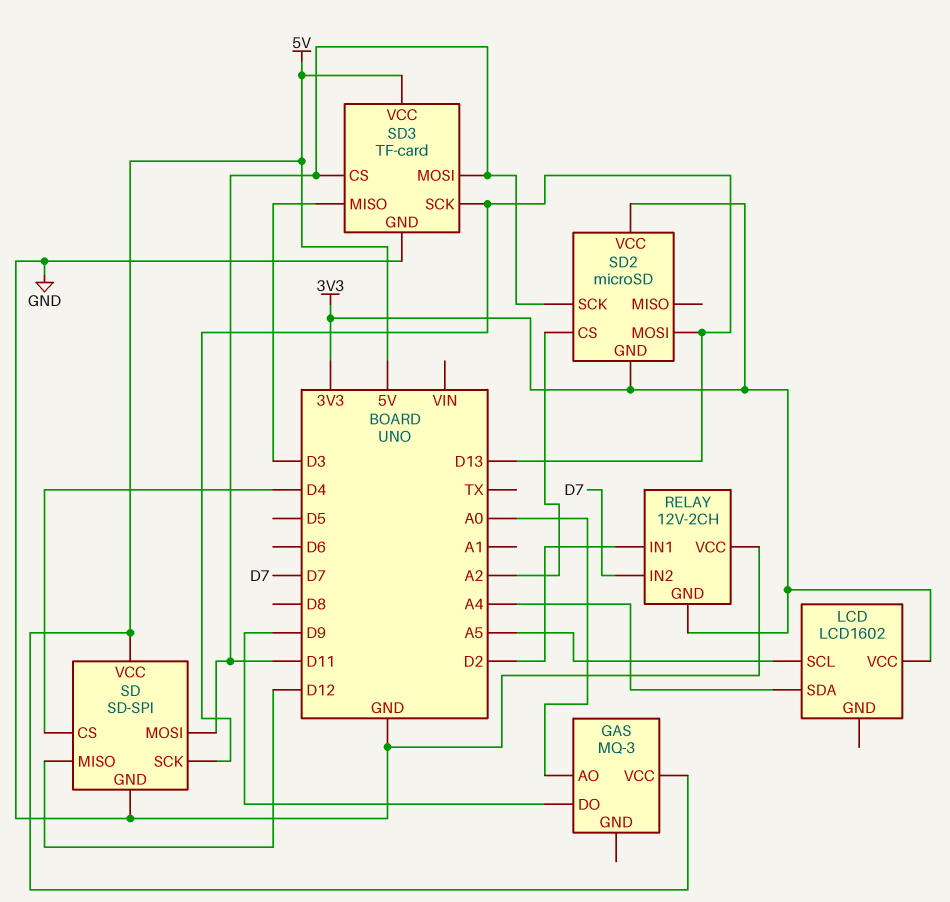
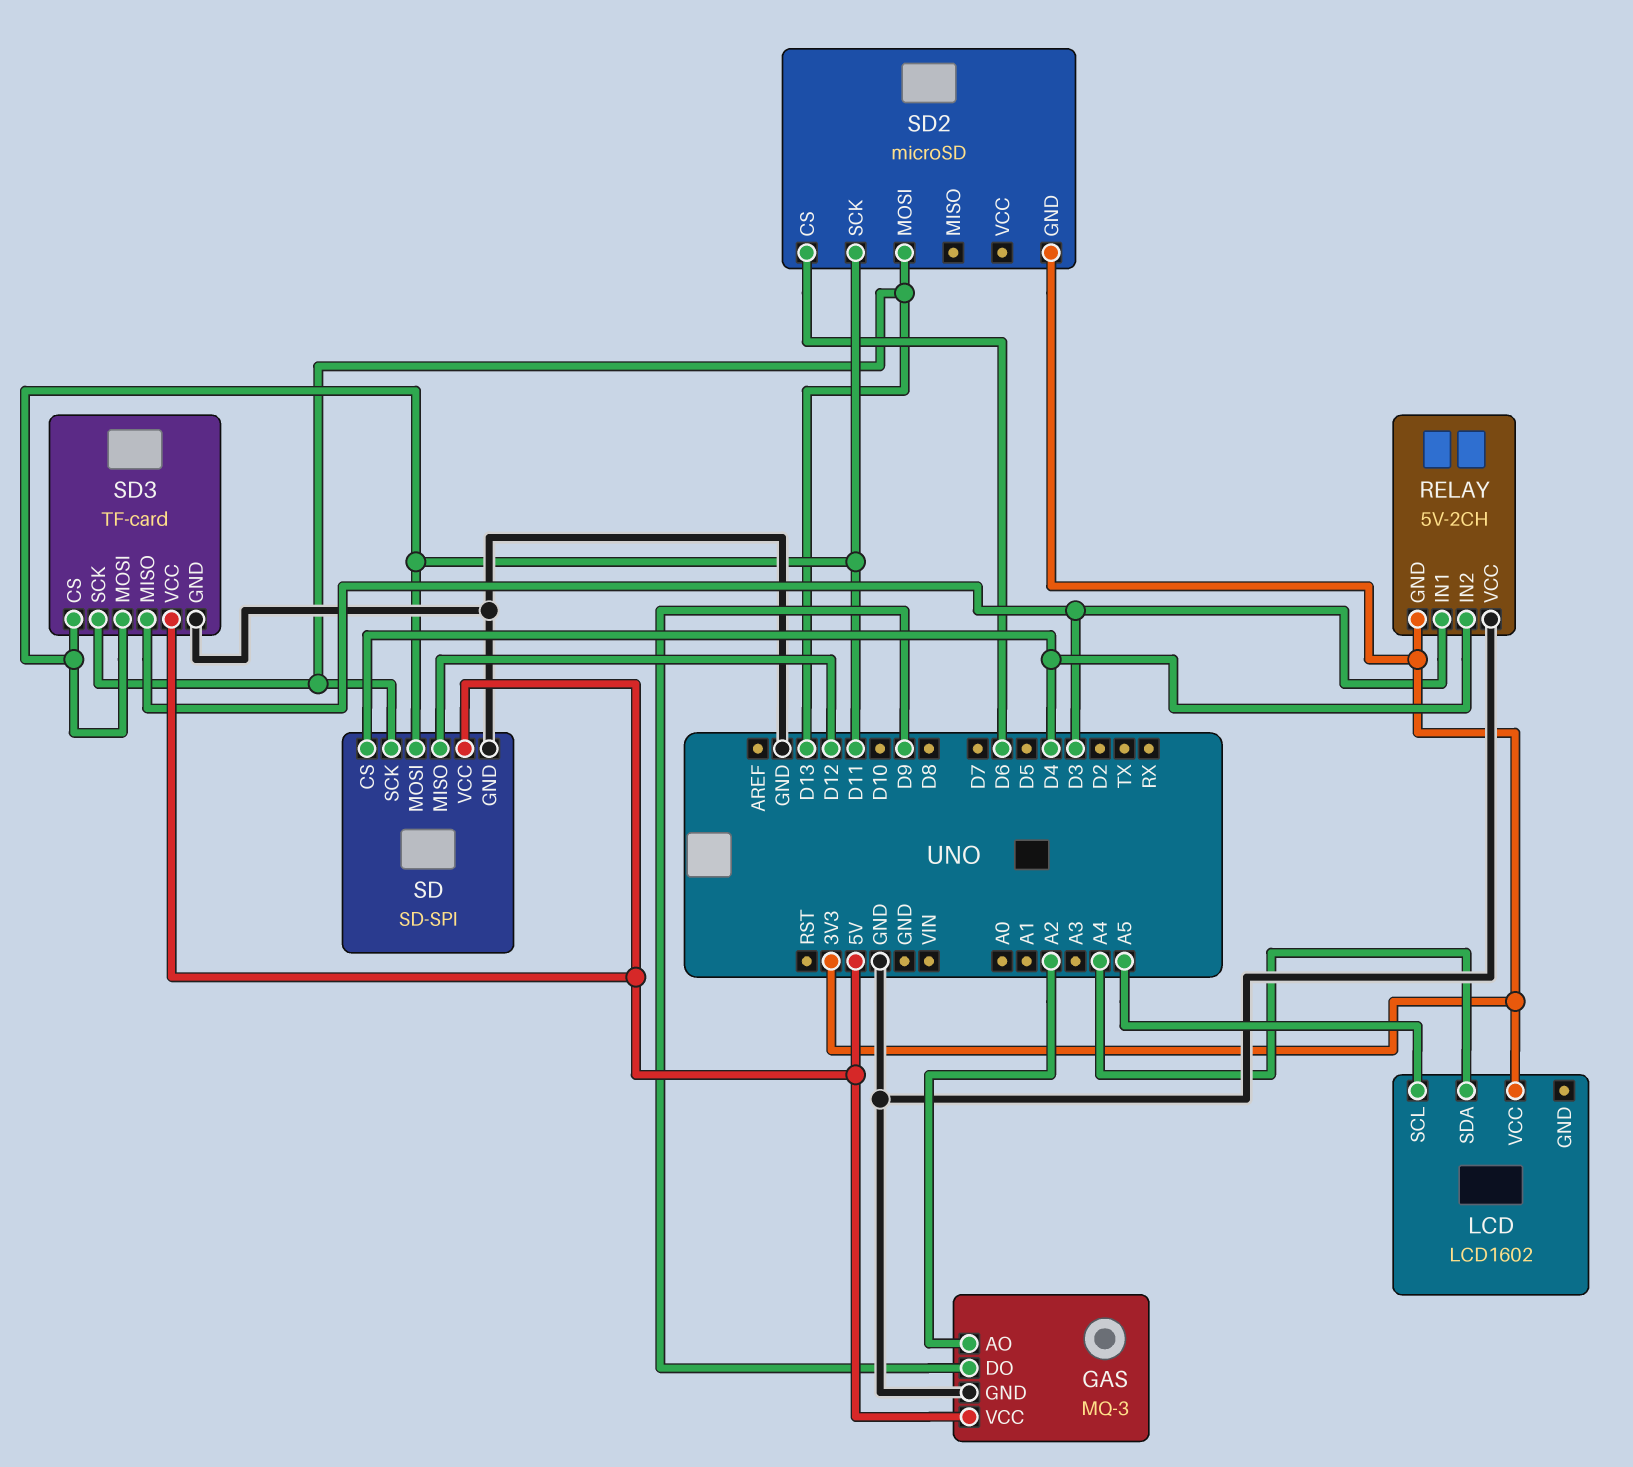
GAS pin AO: A0 -> A2
GAS pin GND: none -> GND
RELAY: 12V-2CH -> 5V-2CH
RELAY pin IN1: D2 -> D3
RELAY pin IN2: D7 -> D4
SD2 pin CS: A2 -> D6
SD2 pin VCC: 3V3 -> none

